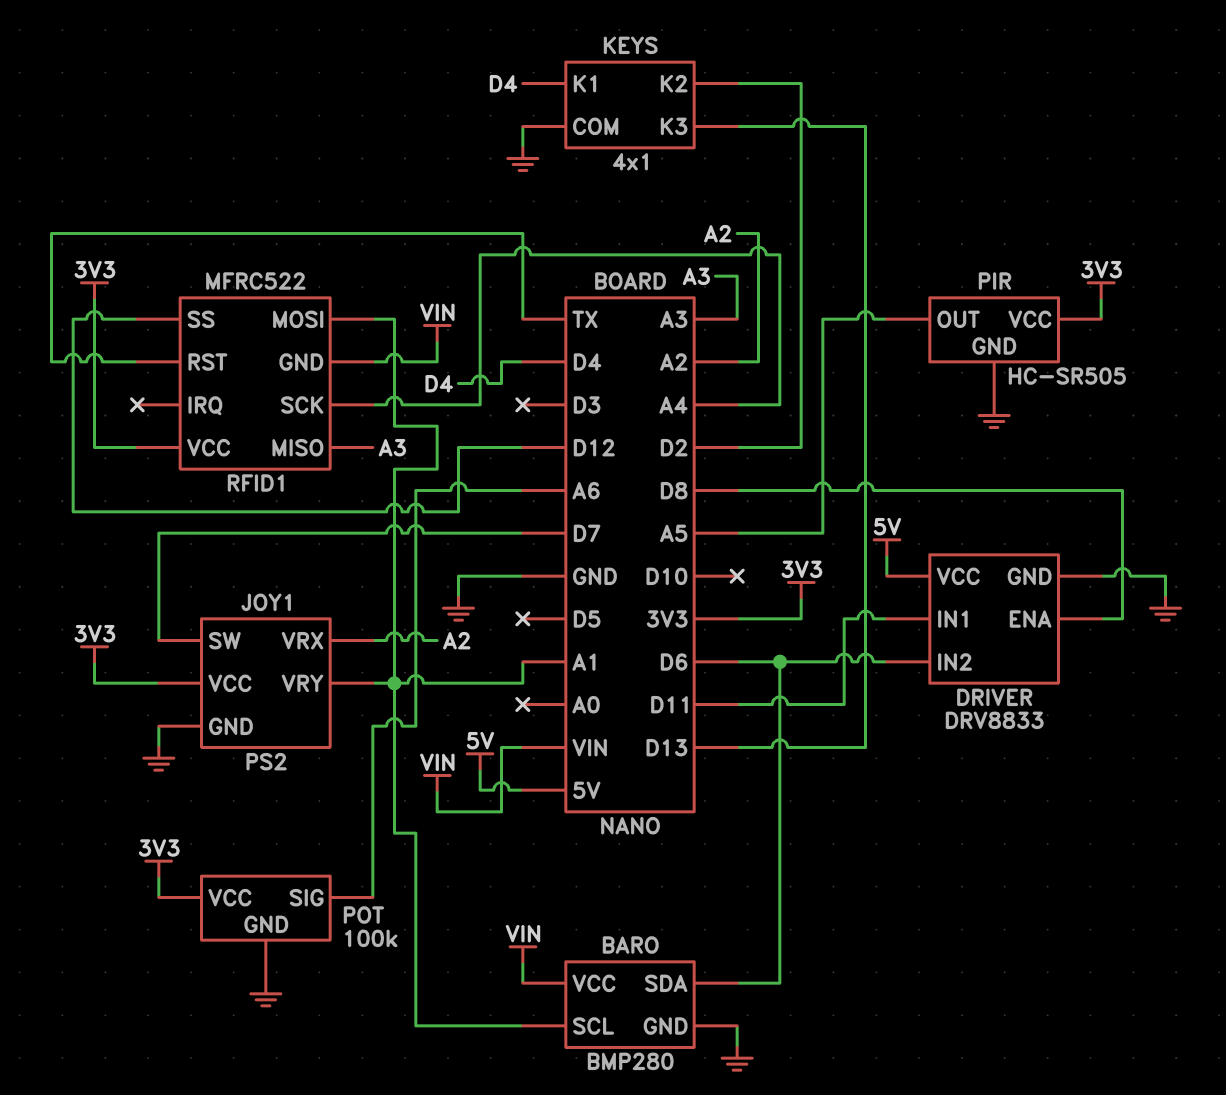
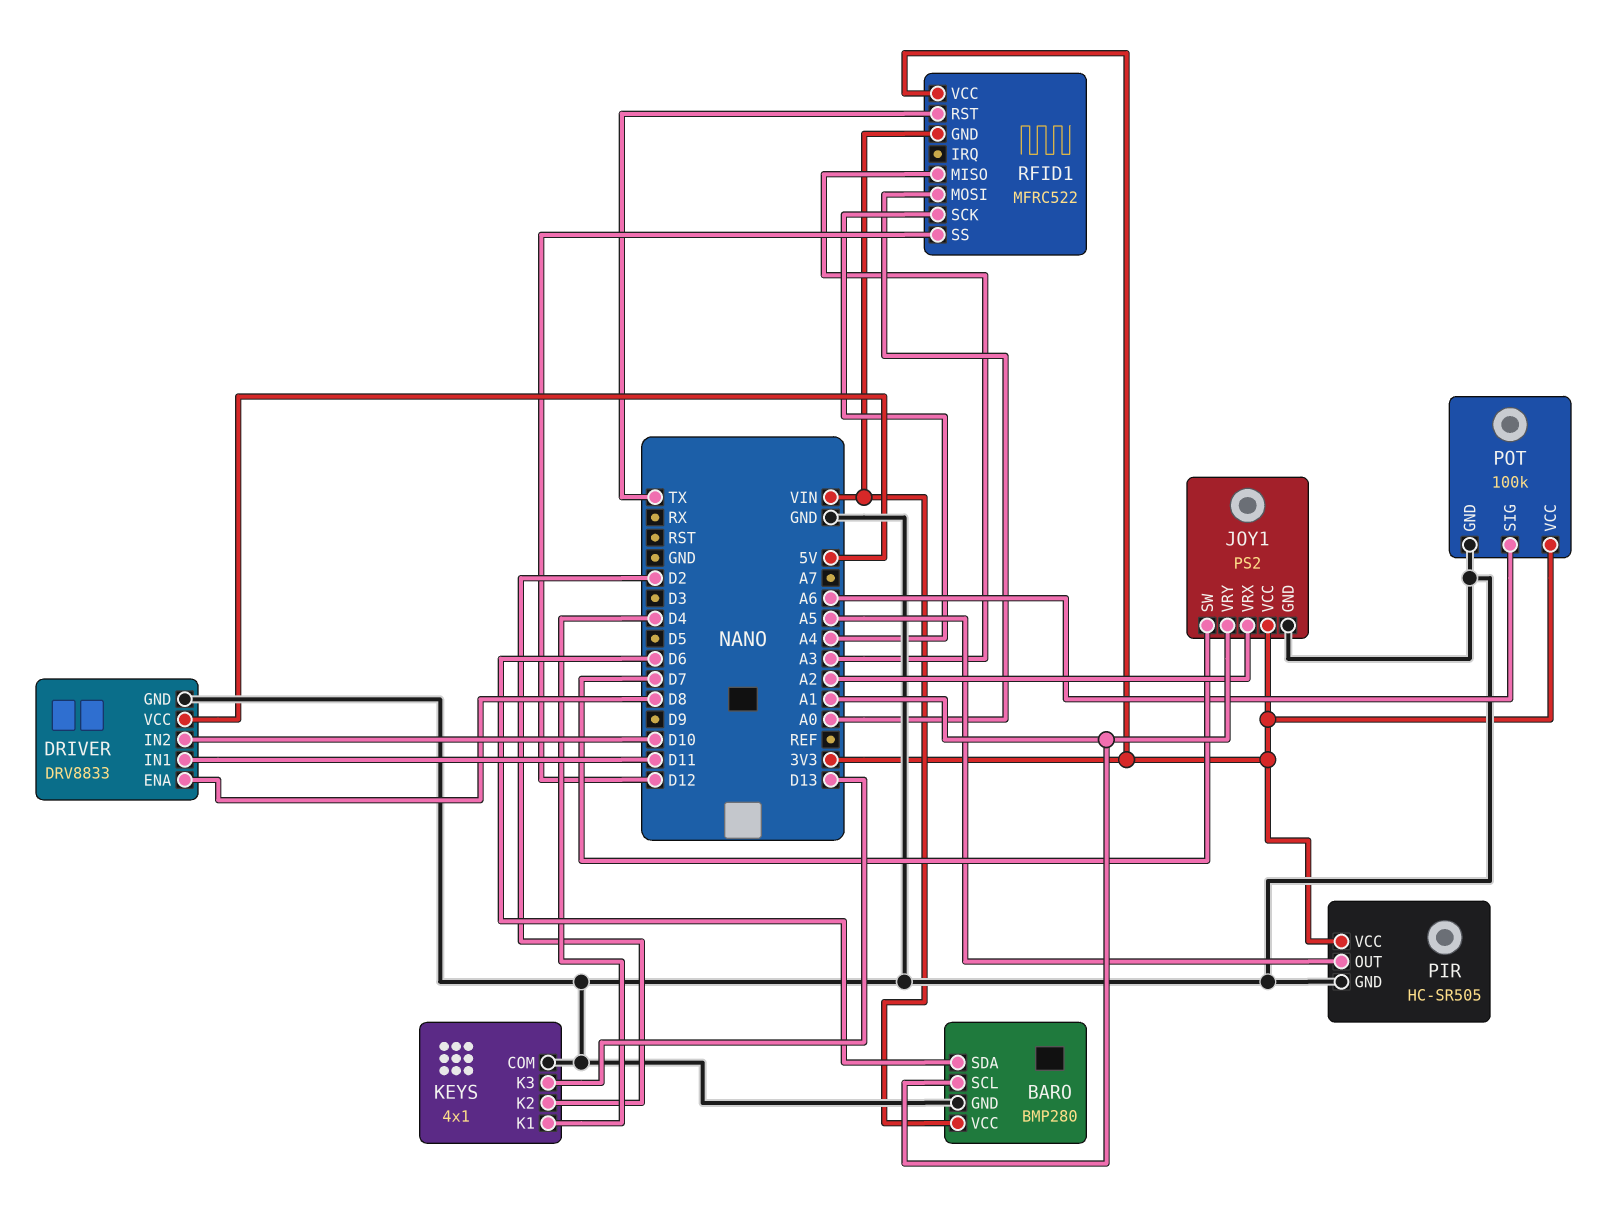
DRIVER pin IN2: D6 -> D10
RFID1 pin MOSI: A1 -> A0

